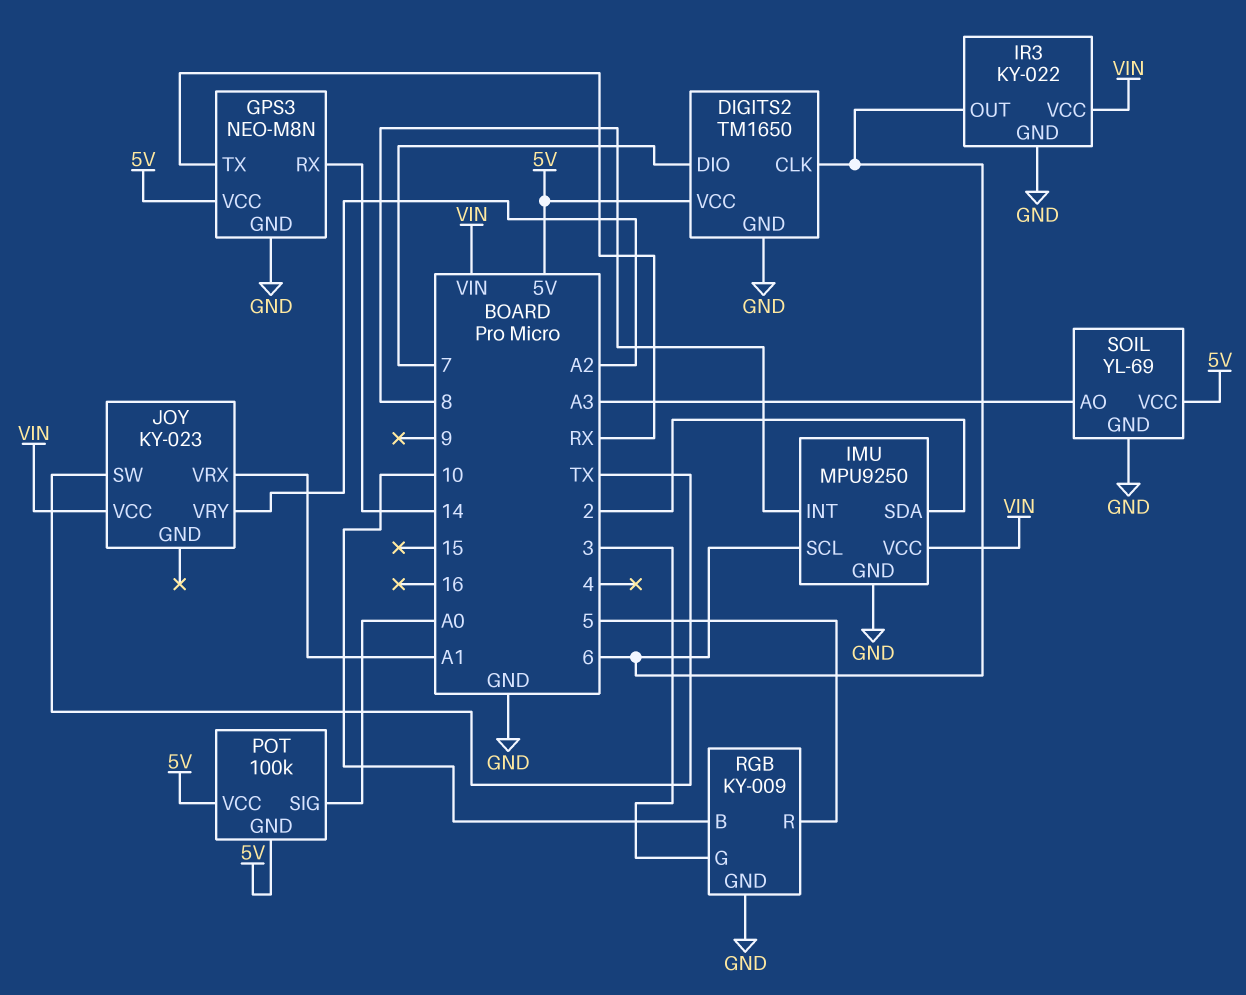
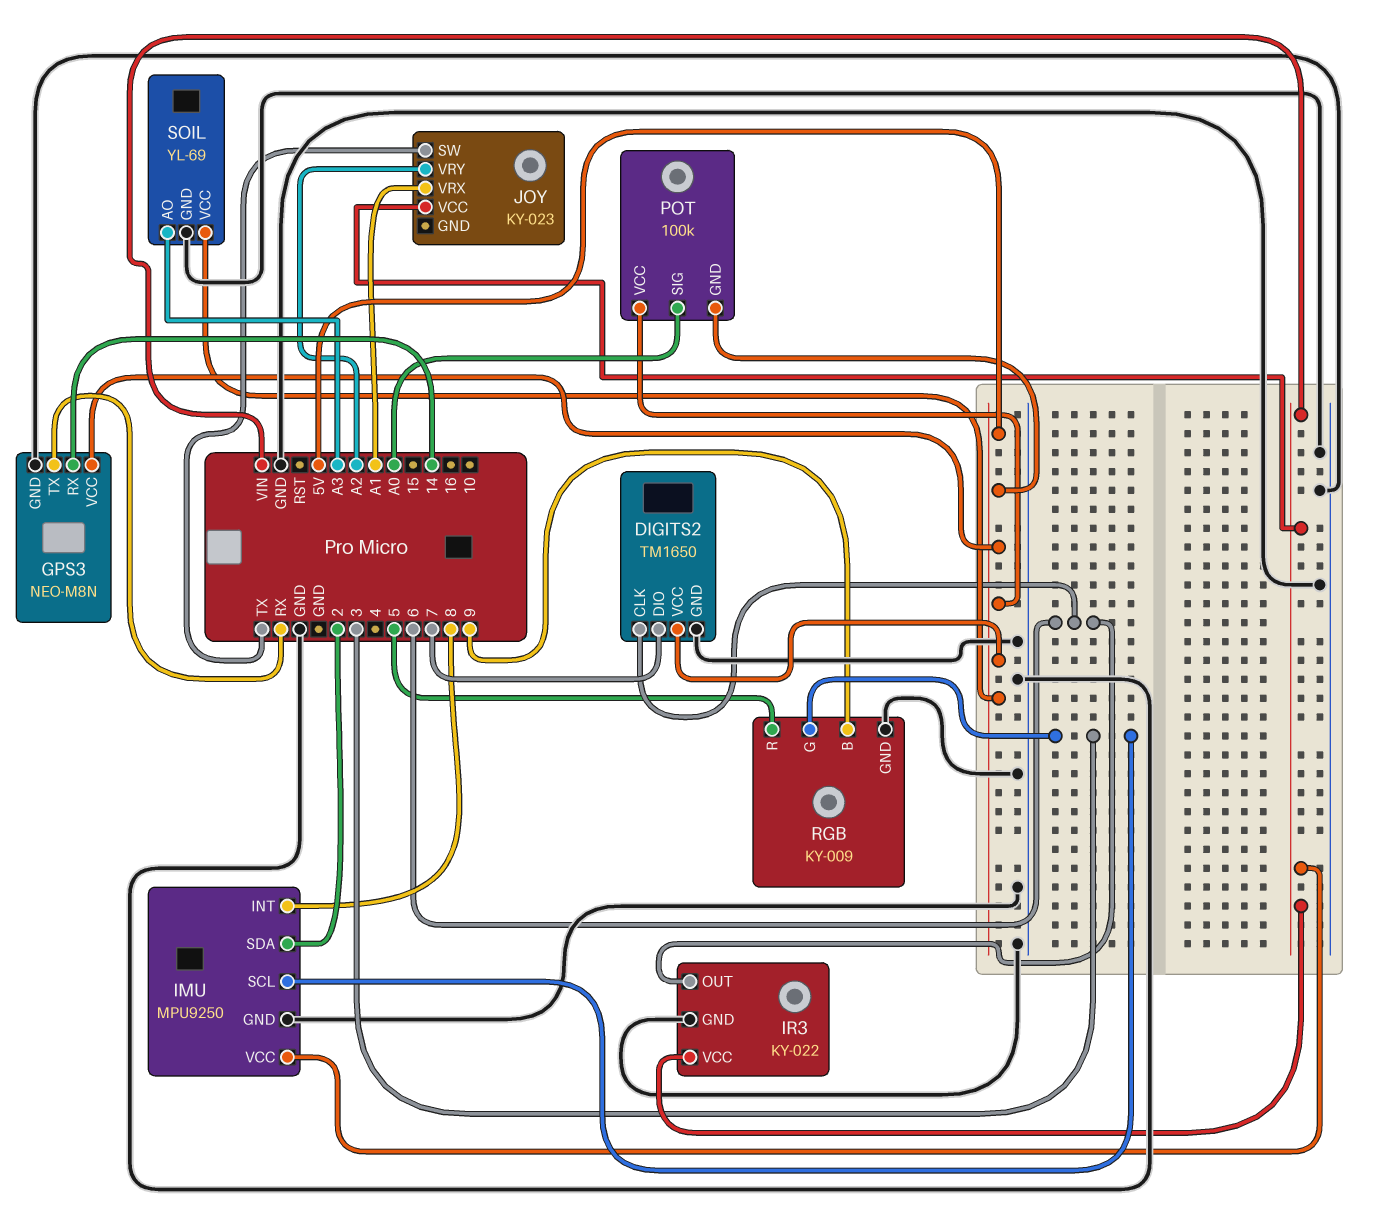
IMU pin SCL: 6 -> 3
RGB pin B: 10 -> 9

